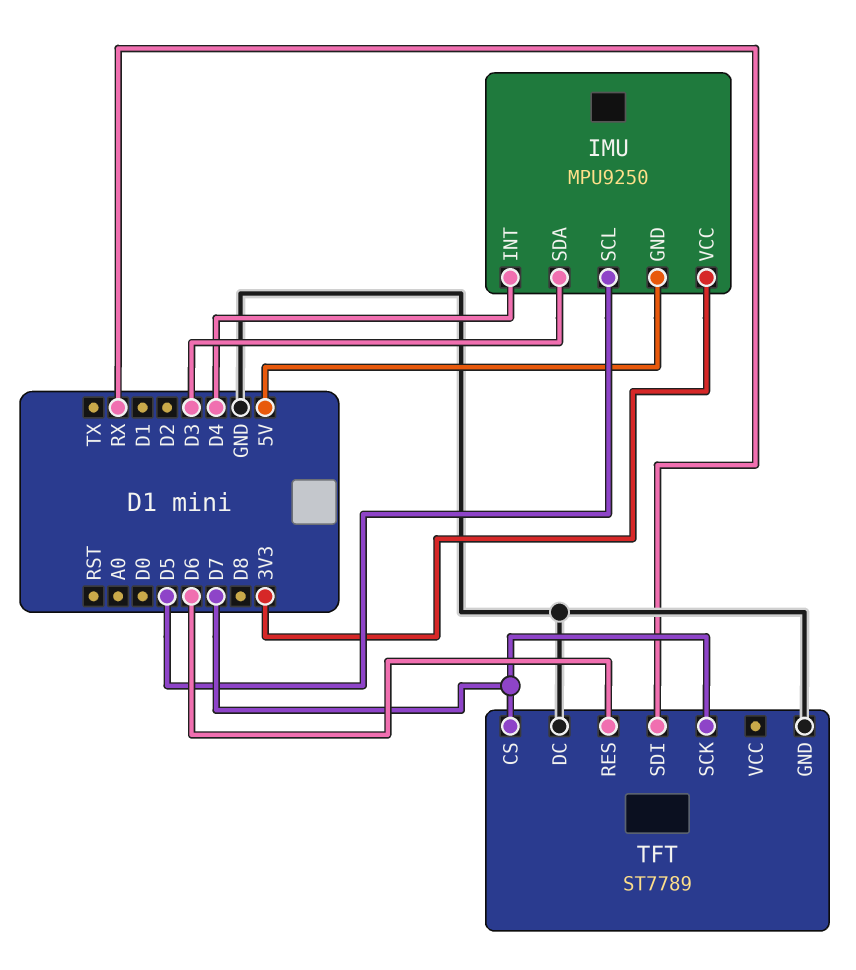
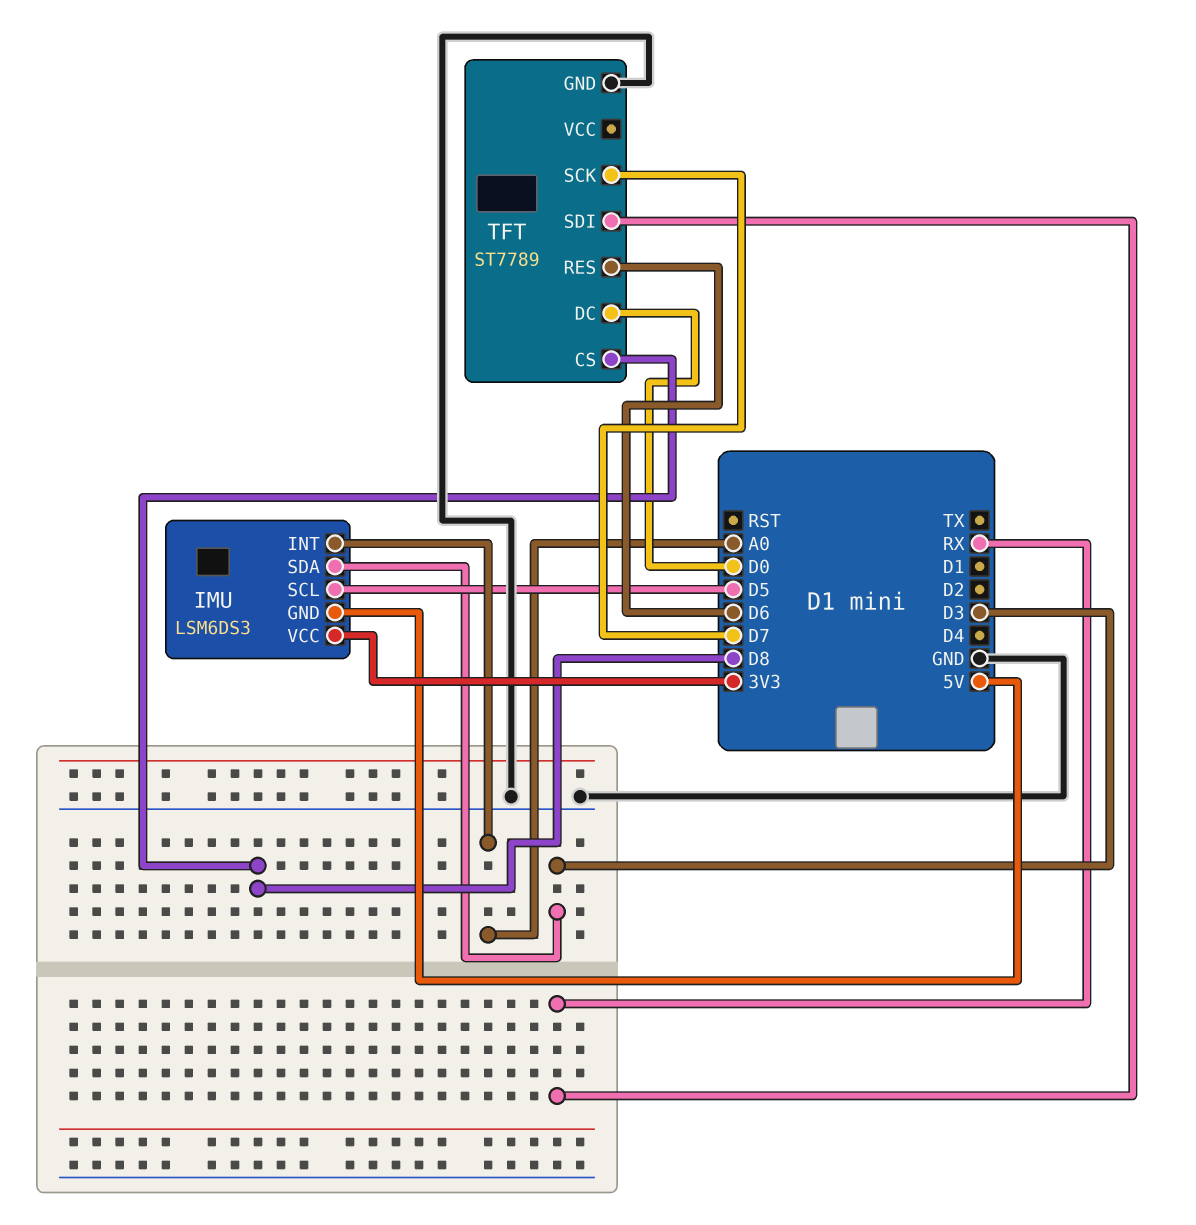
IMU: MPU9250 -> LSM6DS3
IMU pin INT: D4 -> A0
TFT pin CS: D7 -> D8
TFT pin DC: GND -> D0

